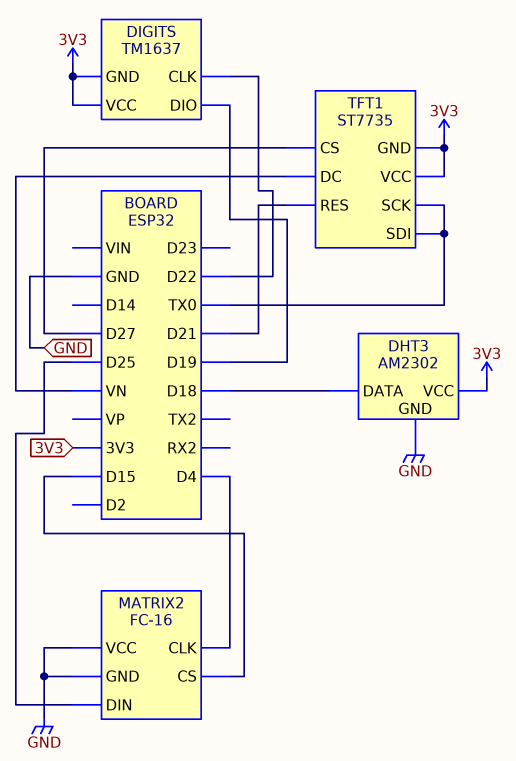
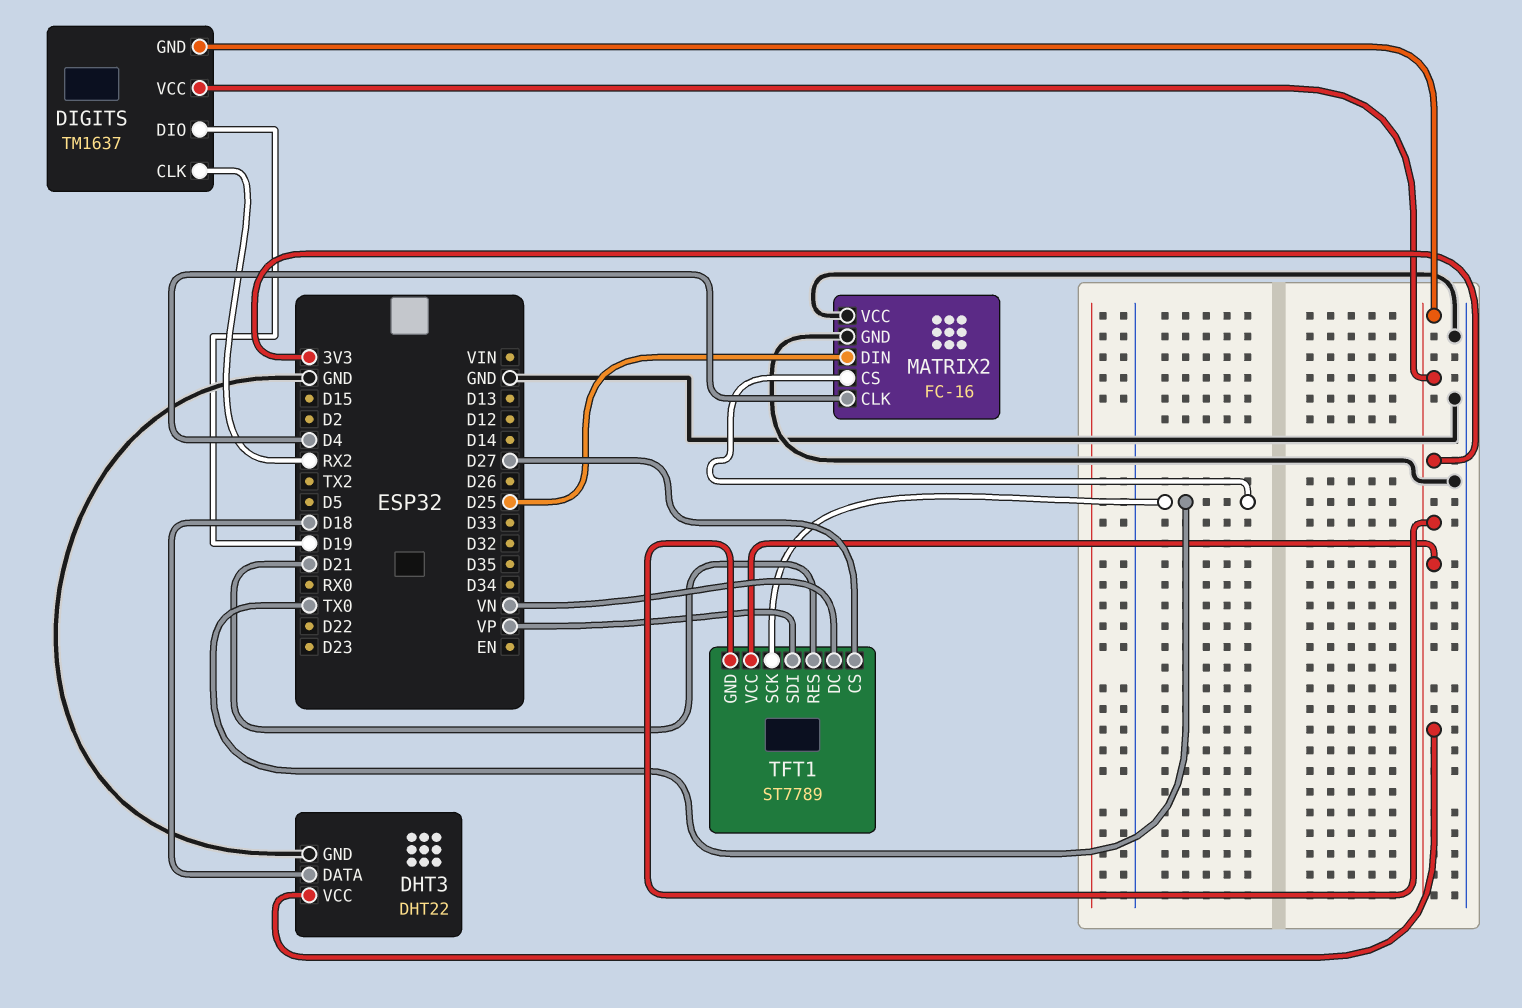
DHT3: AM2302 -> DHT22
DIGITS pin CLK: D22 -> RX2
MATRIX2 pin CS: D15 -> TX0
TFT1: ST7735 -> ST7789
TFT1 pin SDI: TX0 -> VP

